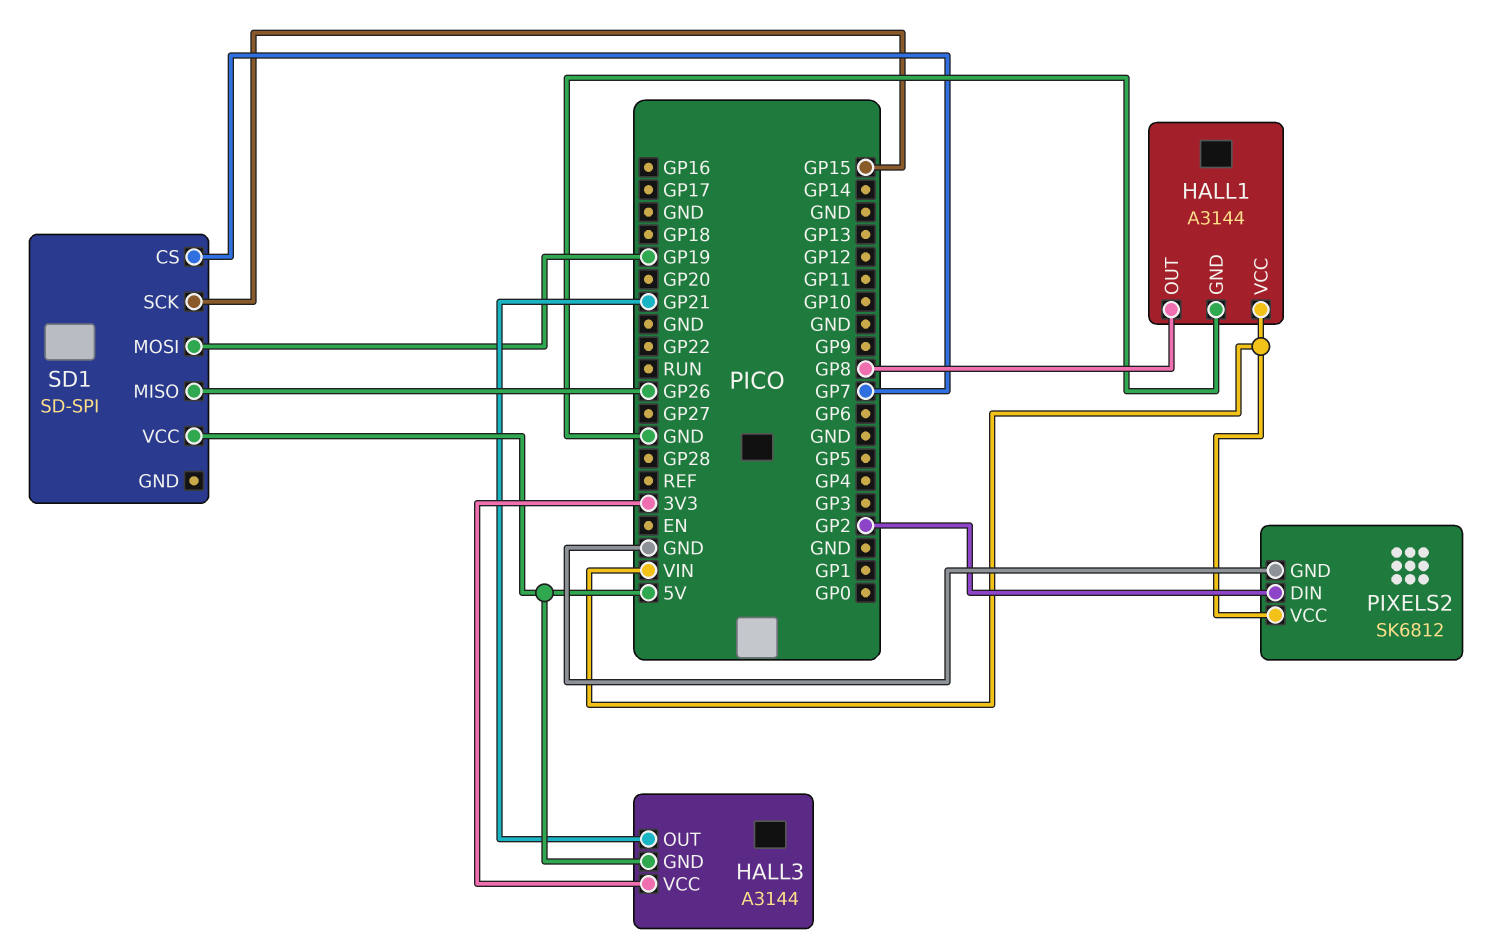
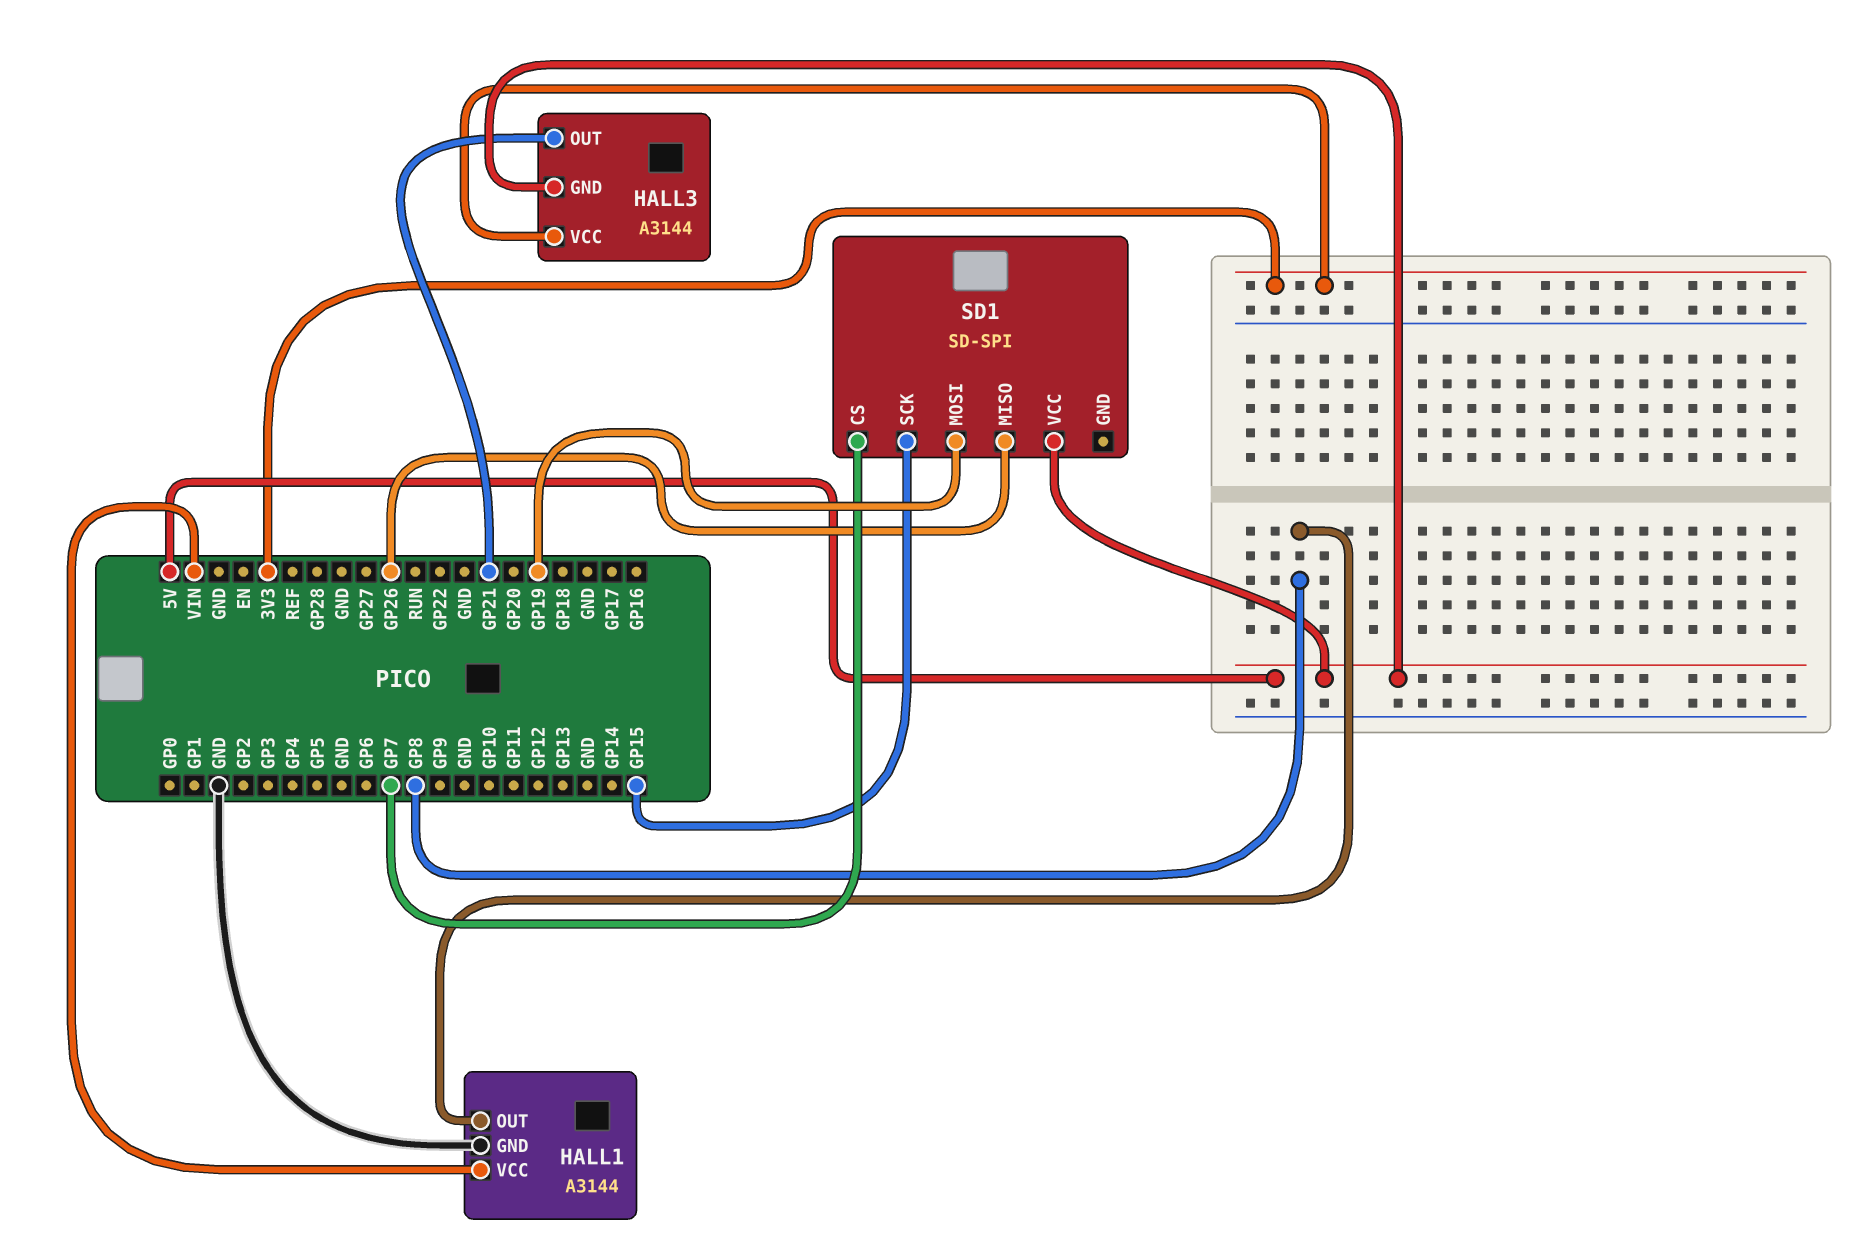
PIXELS2: SK6812 -> none
PIXELS2 pin DIN: GP2 -> none
PIXELS2 pin GND: GND -> none
PIXELS2 pin VCC: VIN -> none

